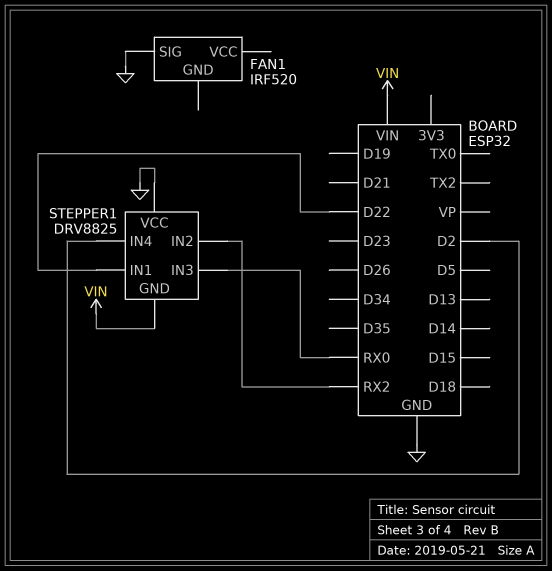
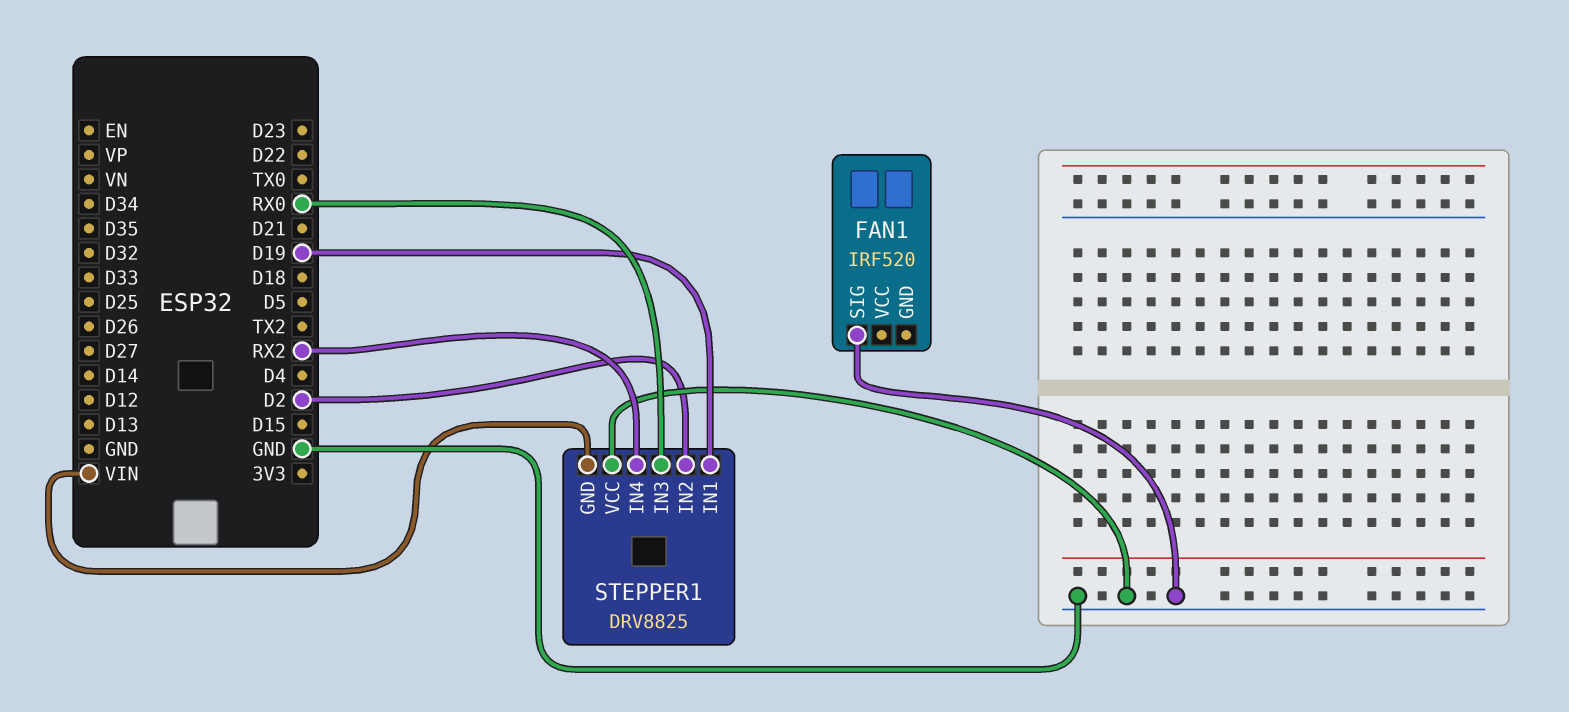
STEPPER1 pin IN1: D22 -> D19
STEPPER1 pin IN2: RX2 -> D2
STEPPER1 pin IN4: D2 -> RX2

